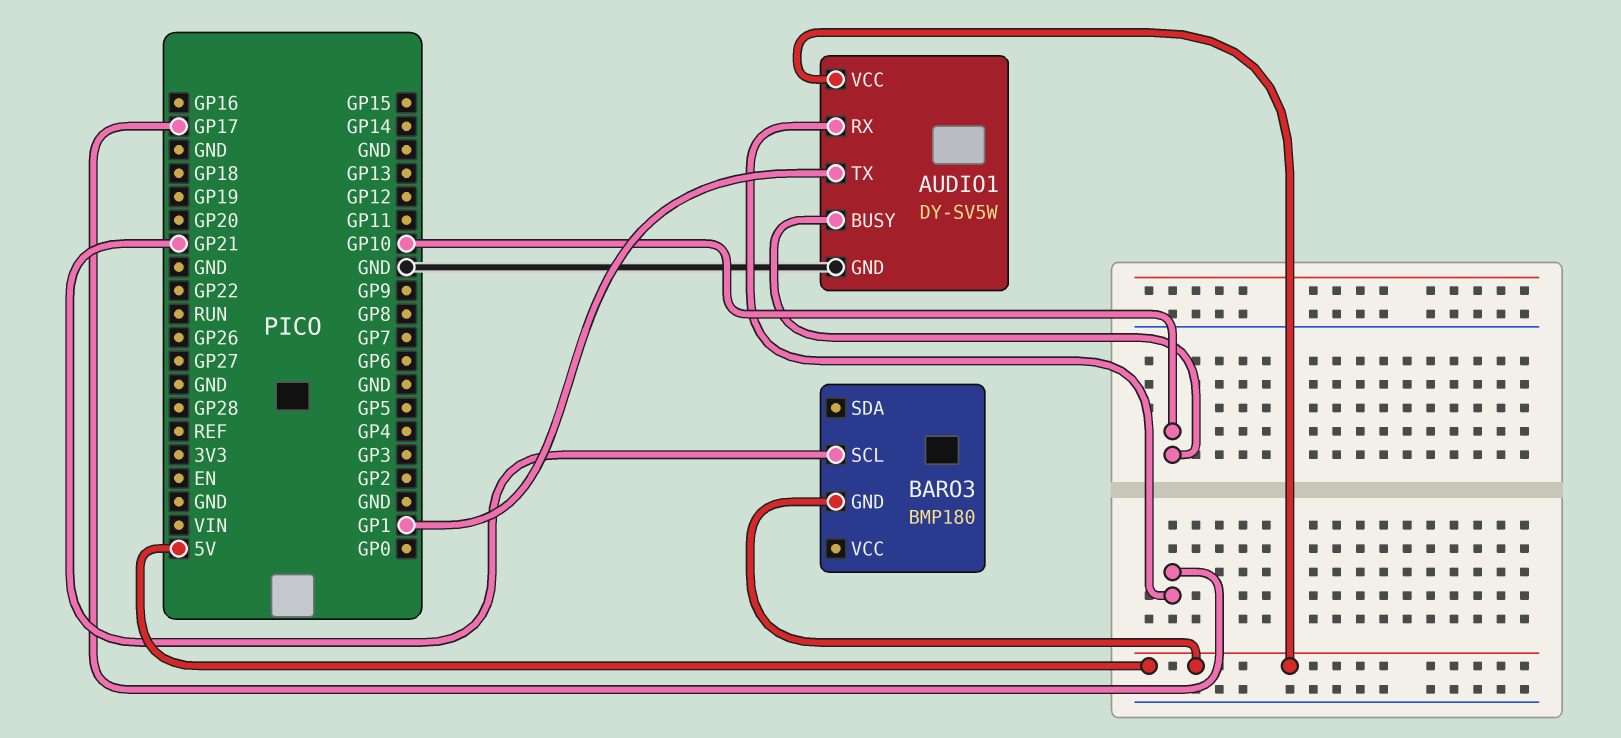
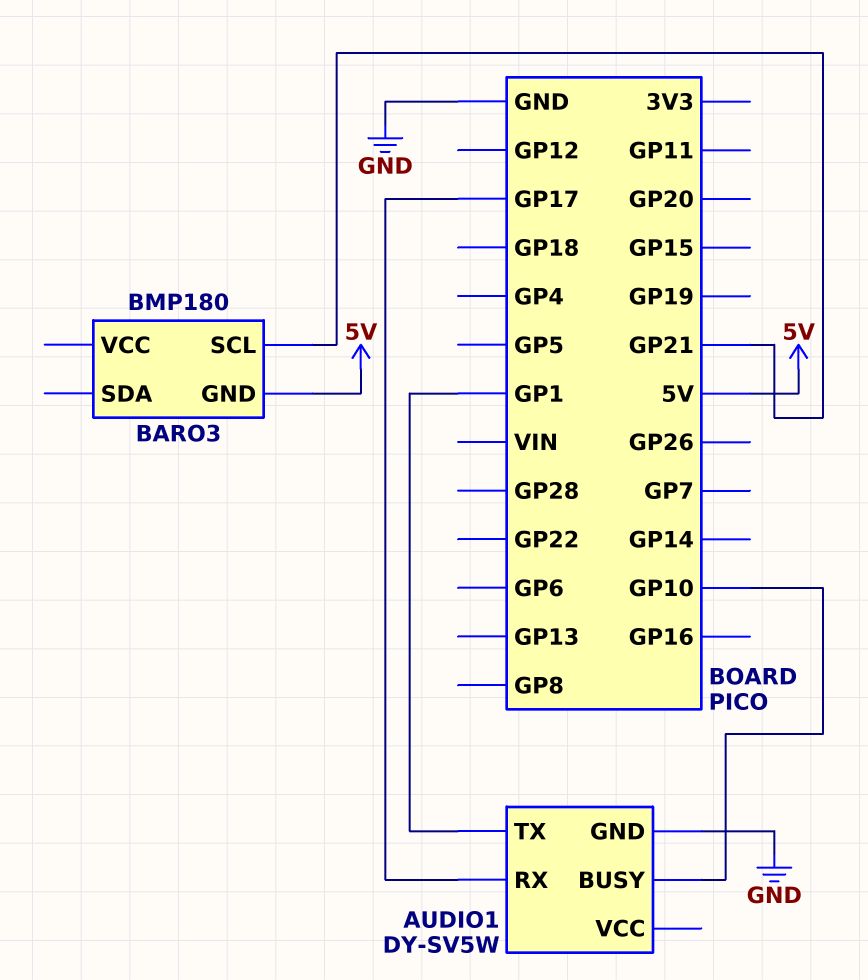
AUDIO1 pin VCC: 5V -> none

